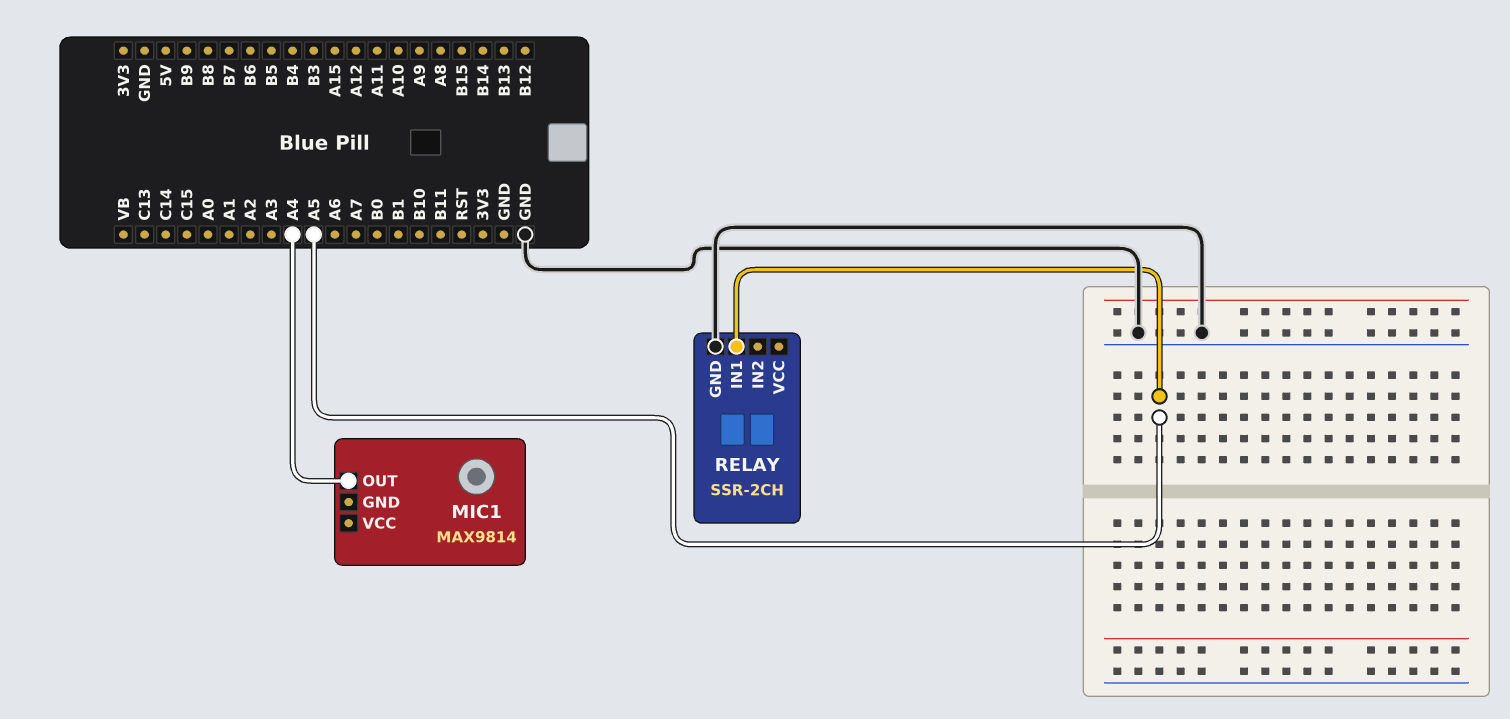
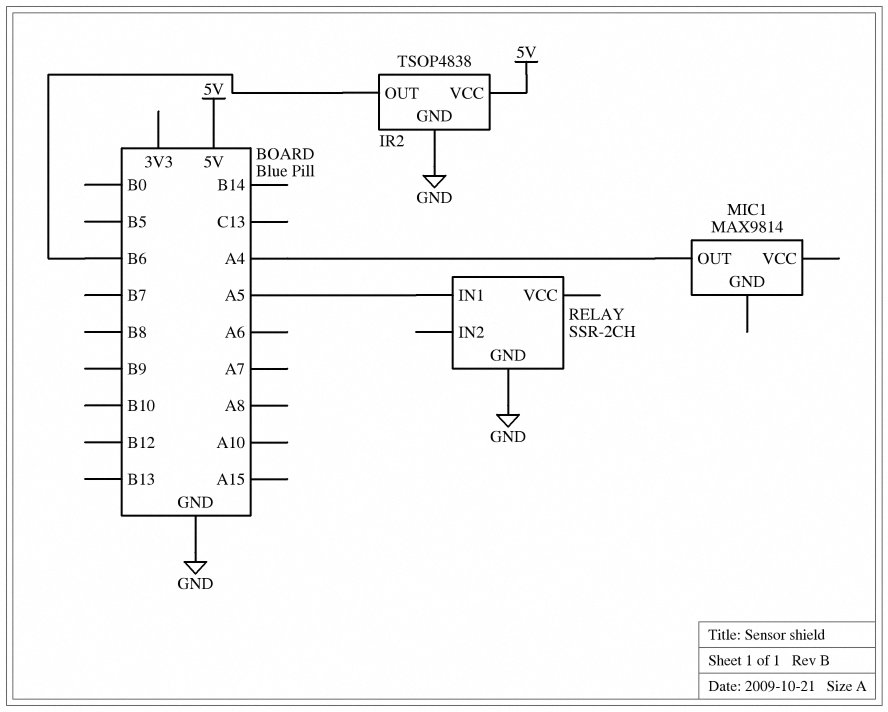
IR2: none -> TSOP4838
IR2 pin GND: none -> GND
IR2 pin OUT: none -> B6
IR2 pin VCC: none -> 5V

